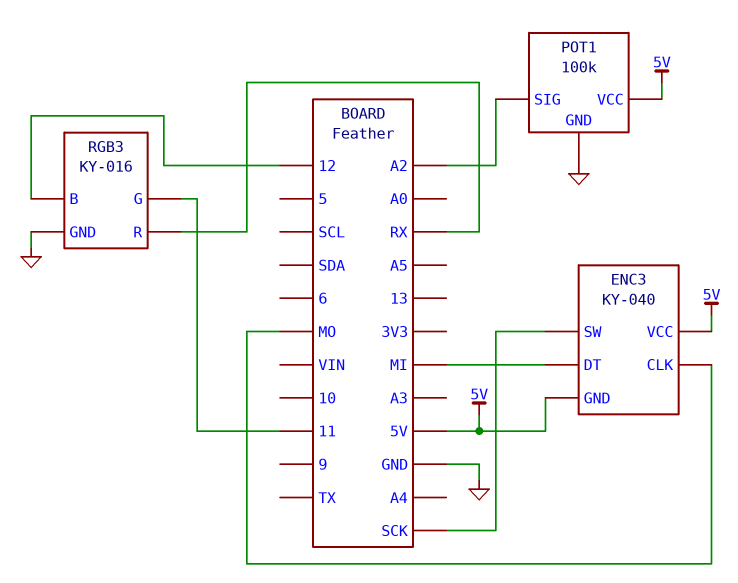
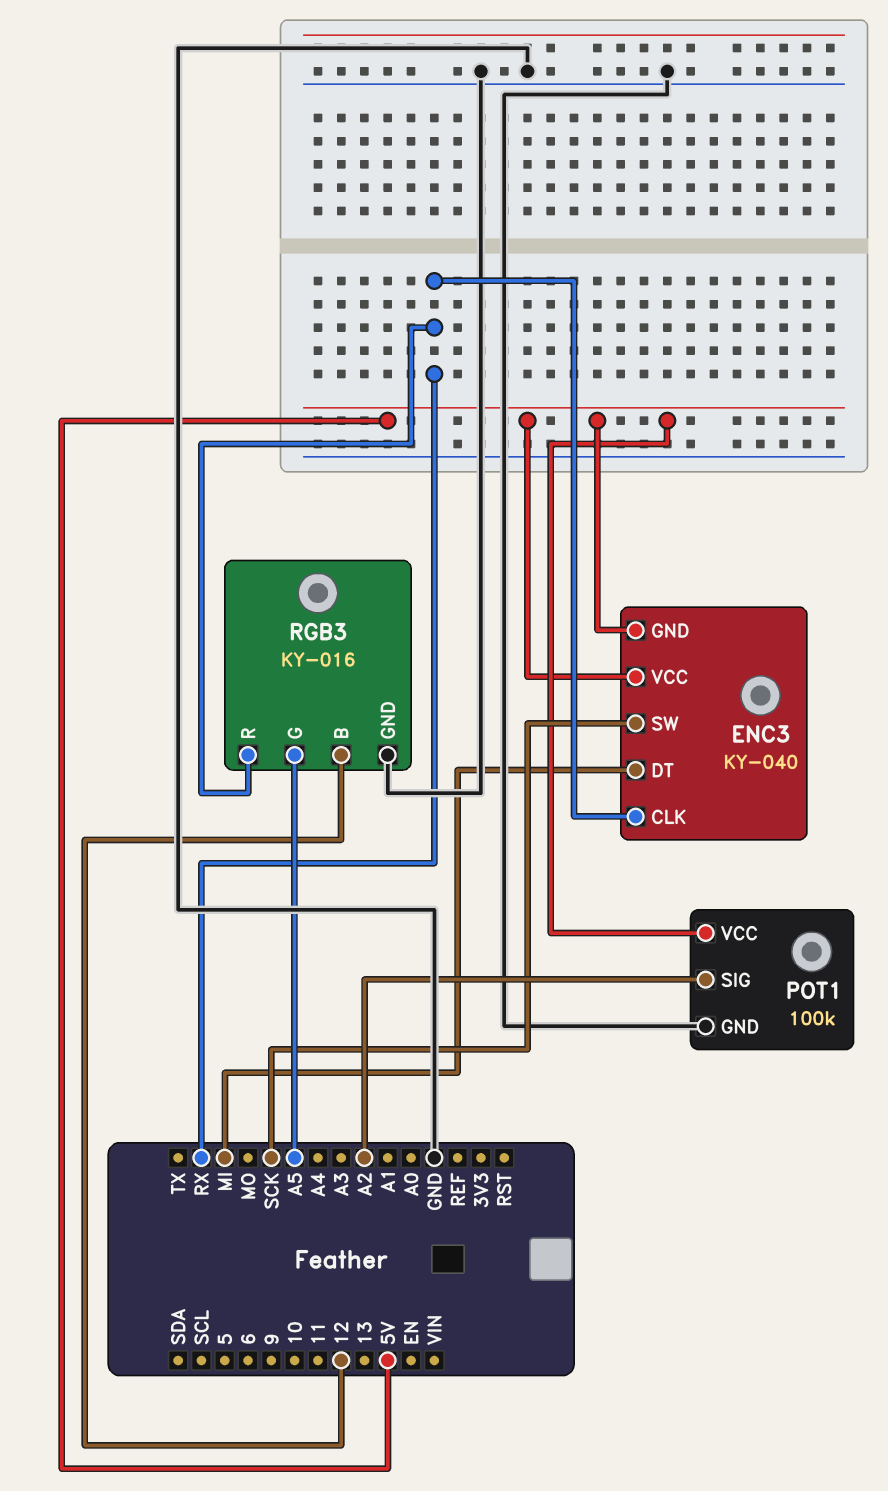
ENC3 pin CLK: MO -> RX
RGB3 pin G: 11 -> A5

